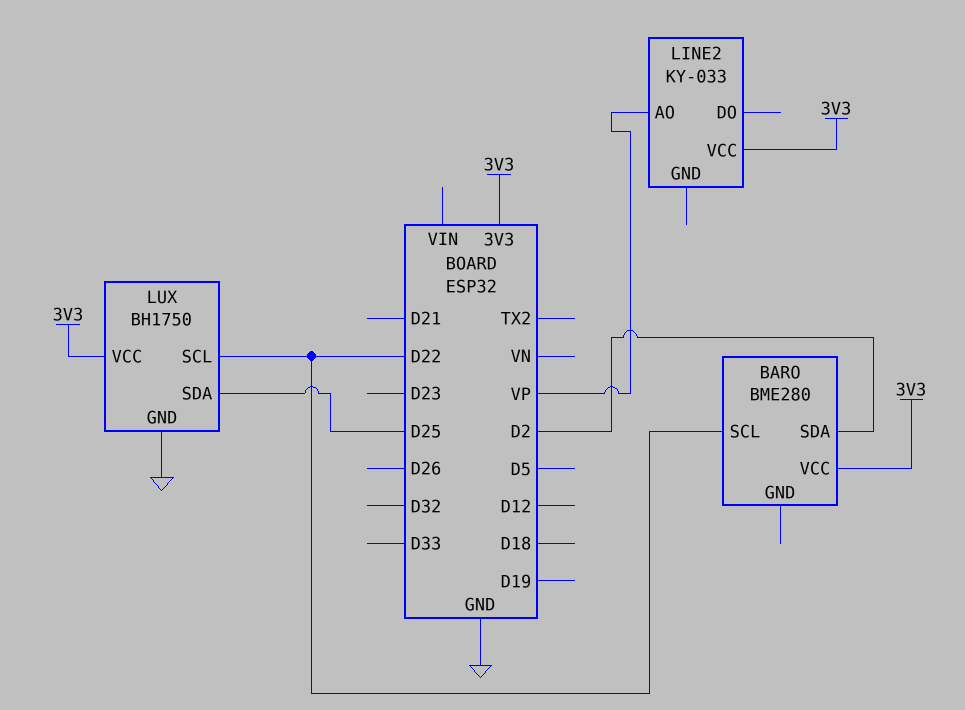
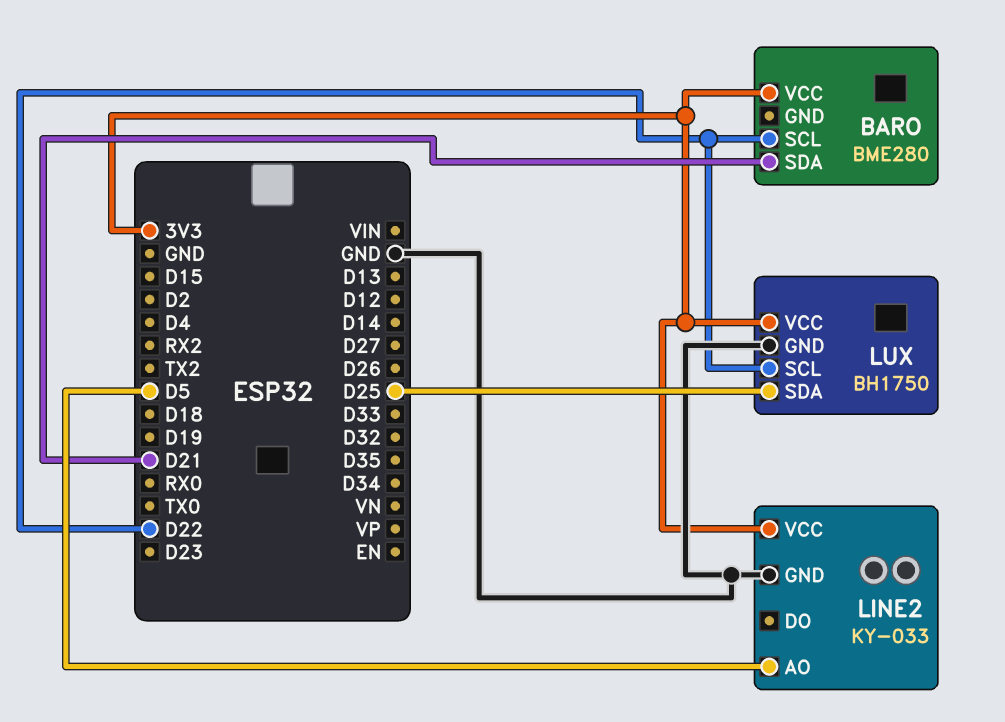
BARO pin SDA: D2 -> D21
LINE2 pin AO: VP -> D5
LINE2 pin GND: none -> GND

